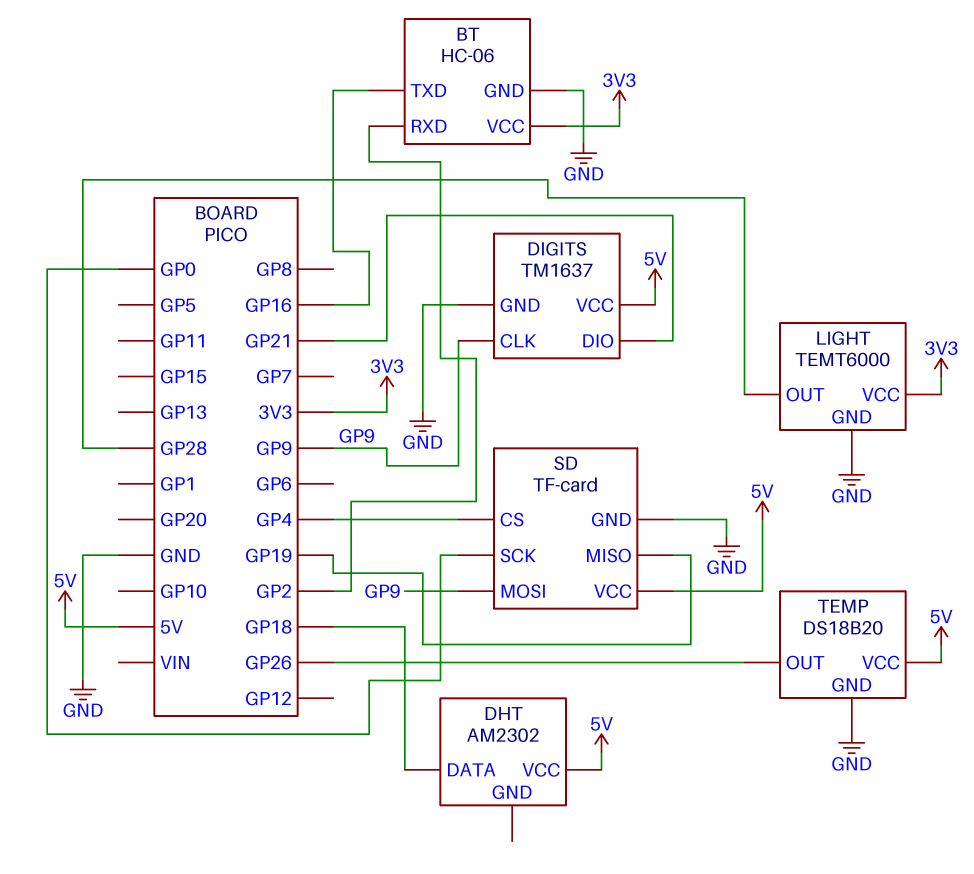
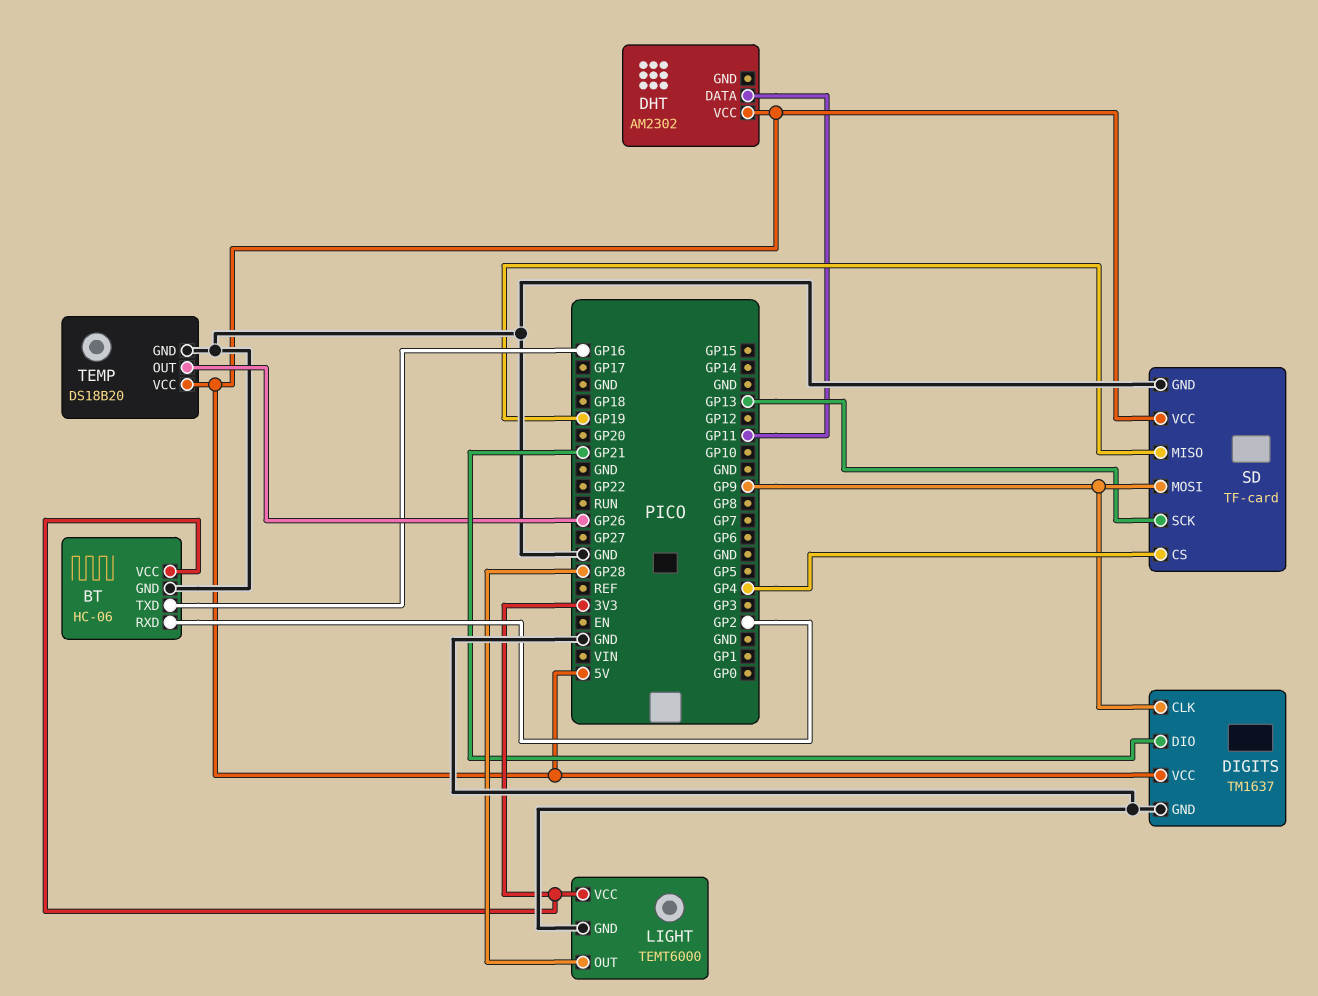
DHT pin DATA: GP18 -> GP11
SD pin SCK: GP0 -> GP13

